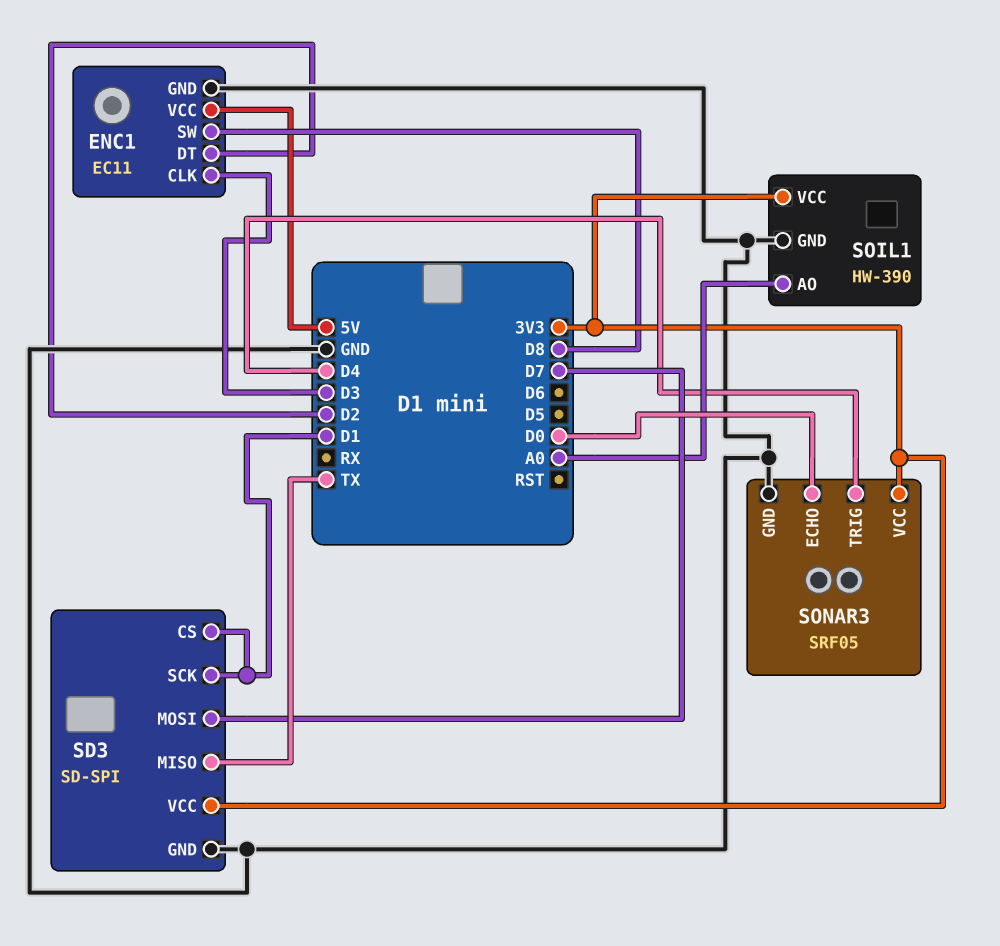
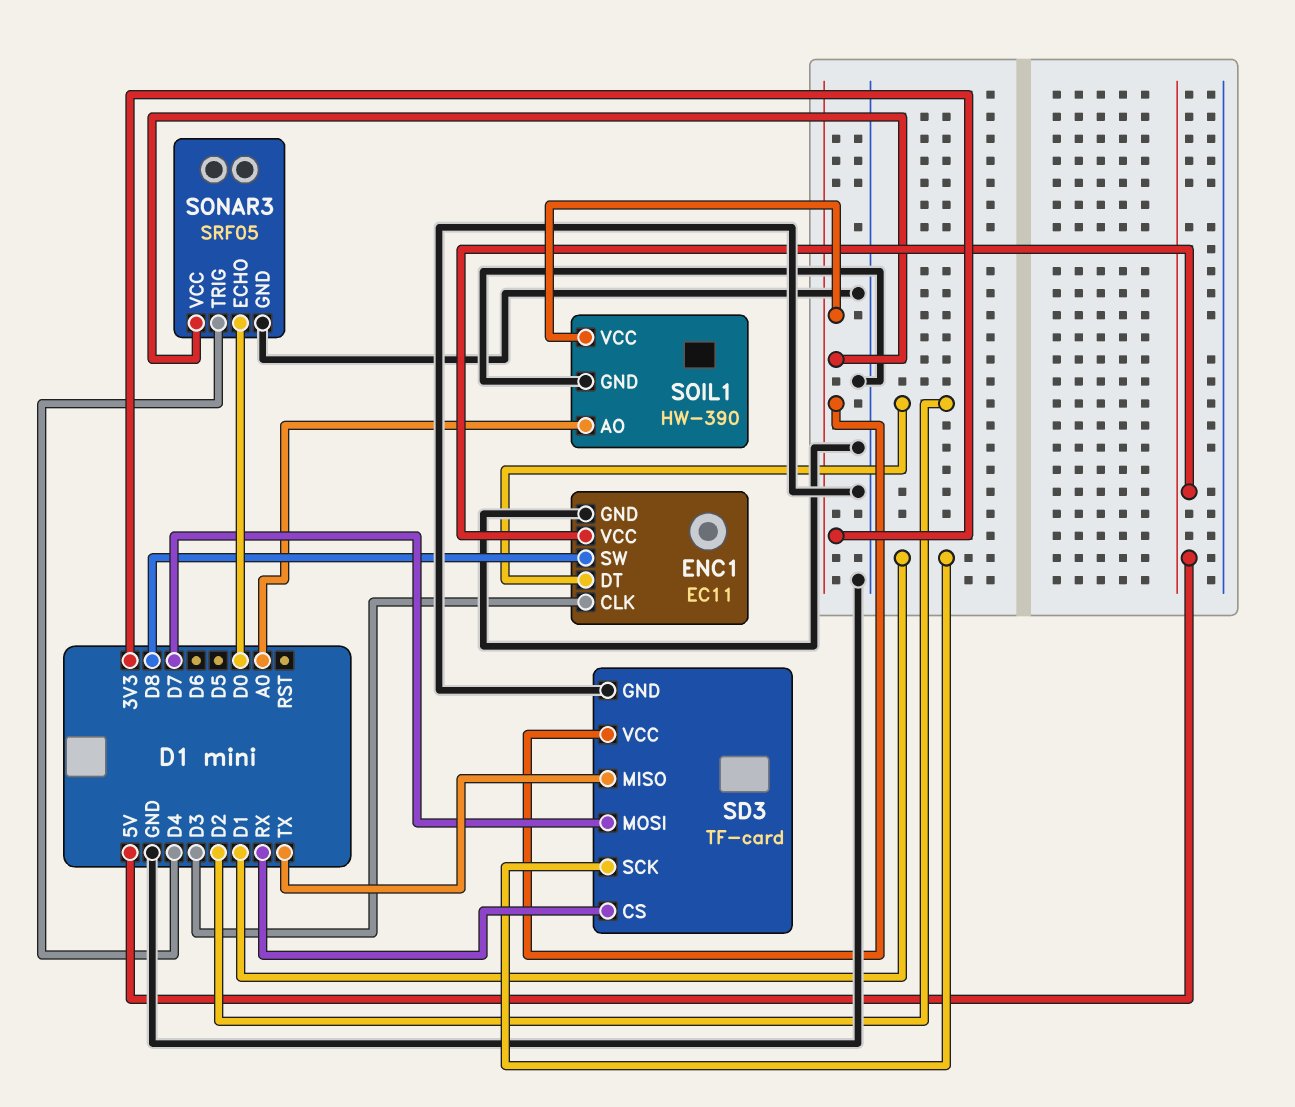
SD3: SD-SPI -> TF-card
SD3 pin CS: D1 -> RX

